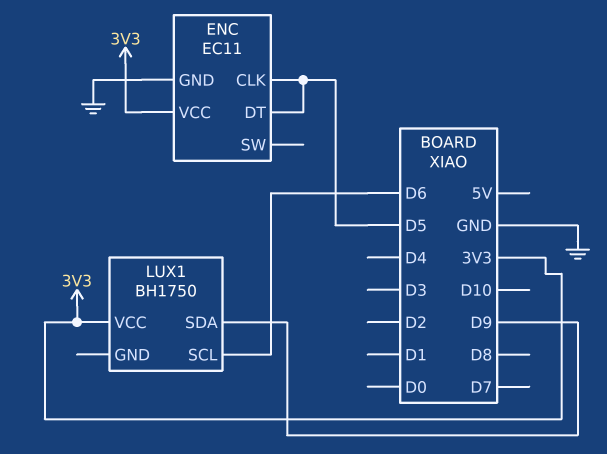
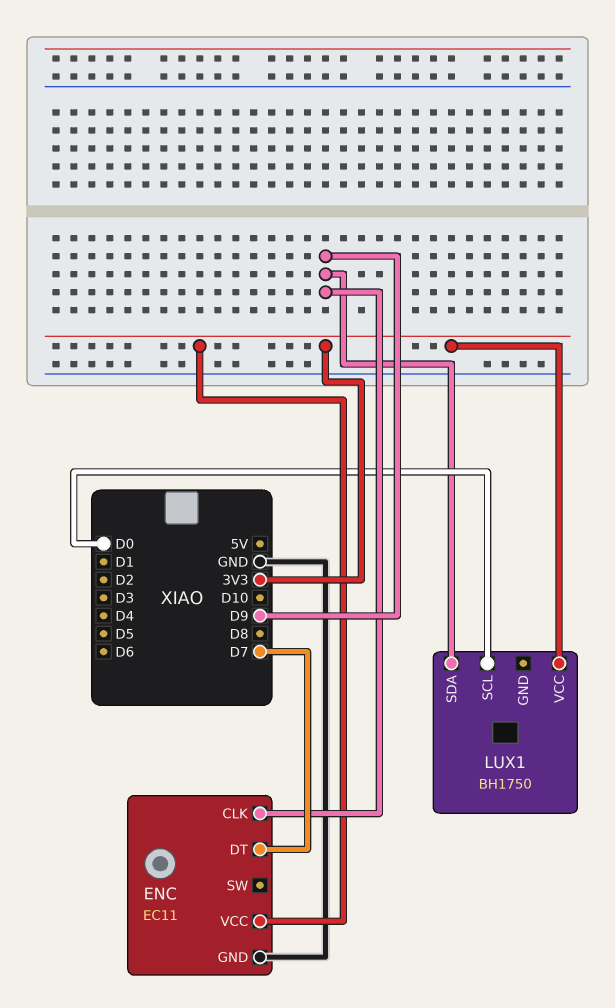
ENC pin CLK: D5 -> D9
ENC pin DT: D5 -> D7
LUX1 pin SCL: D6 -> D0

